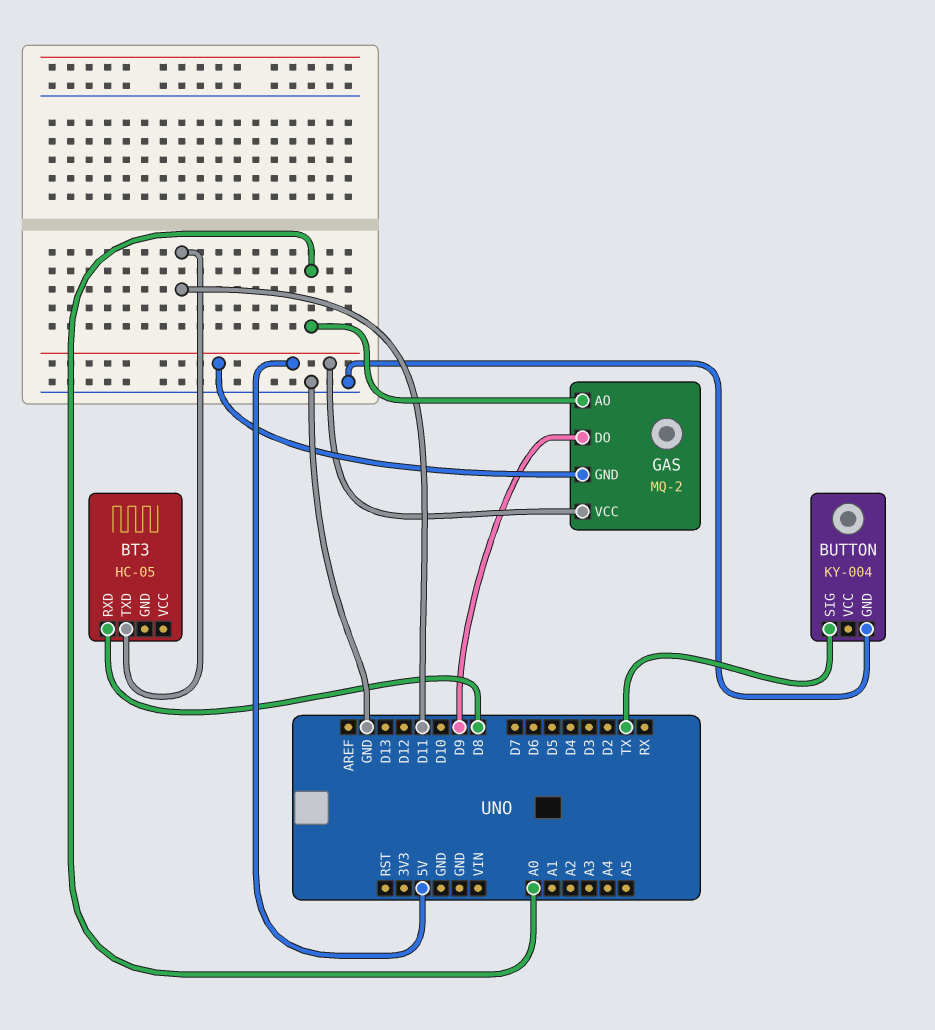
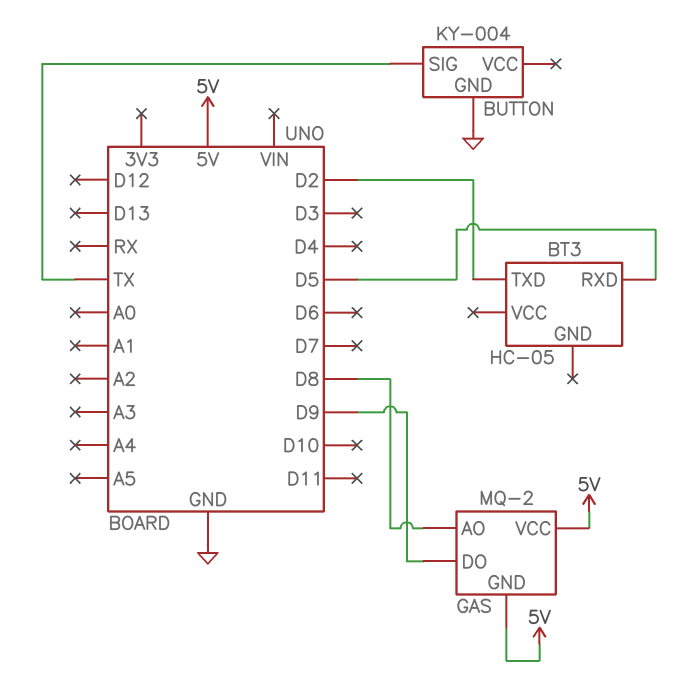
BT3 pin RXD: D8 -> D5
BT3 pin TXD: D11 -> D2
GAS pin AO: A0 -> D8

